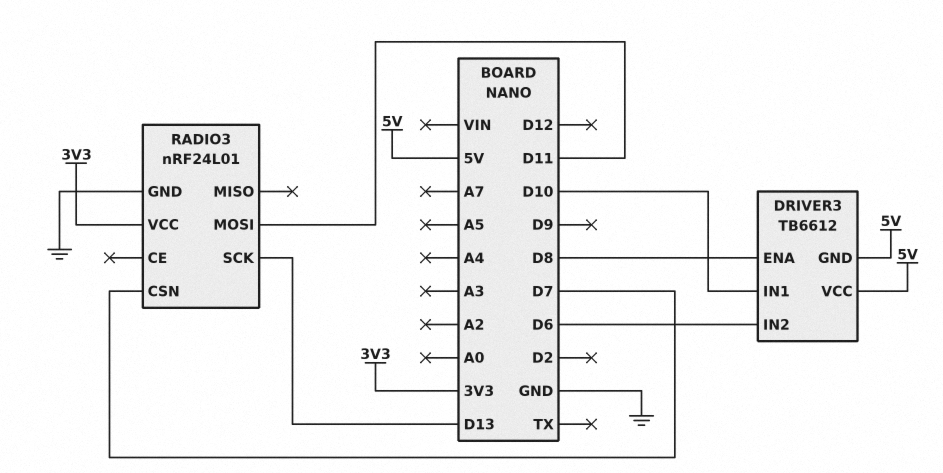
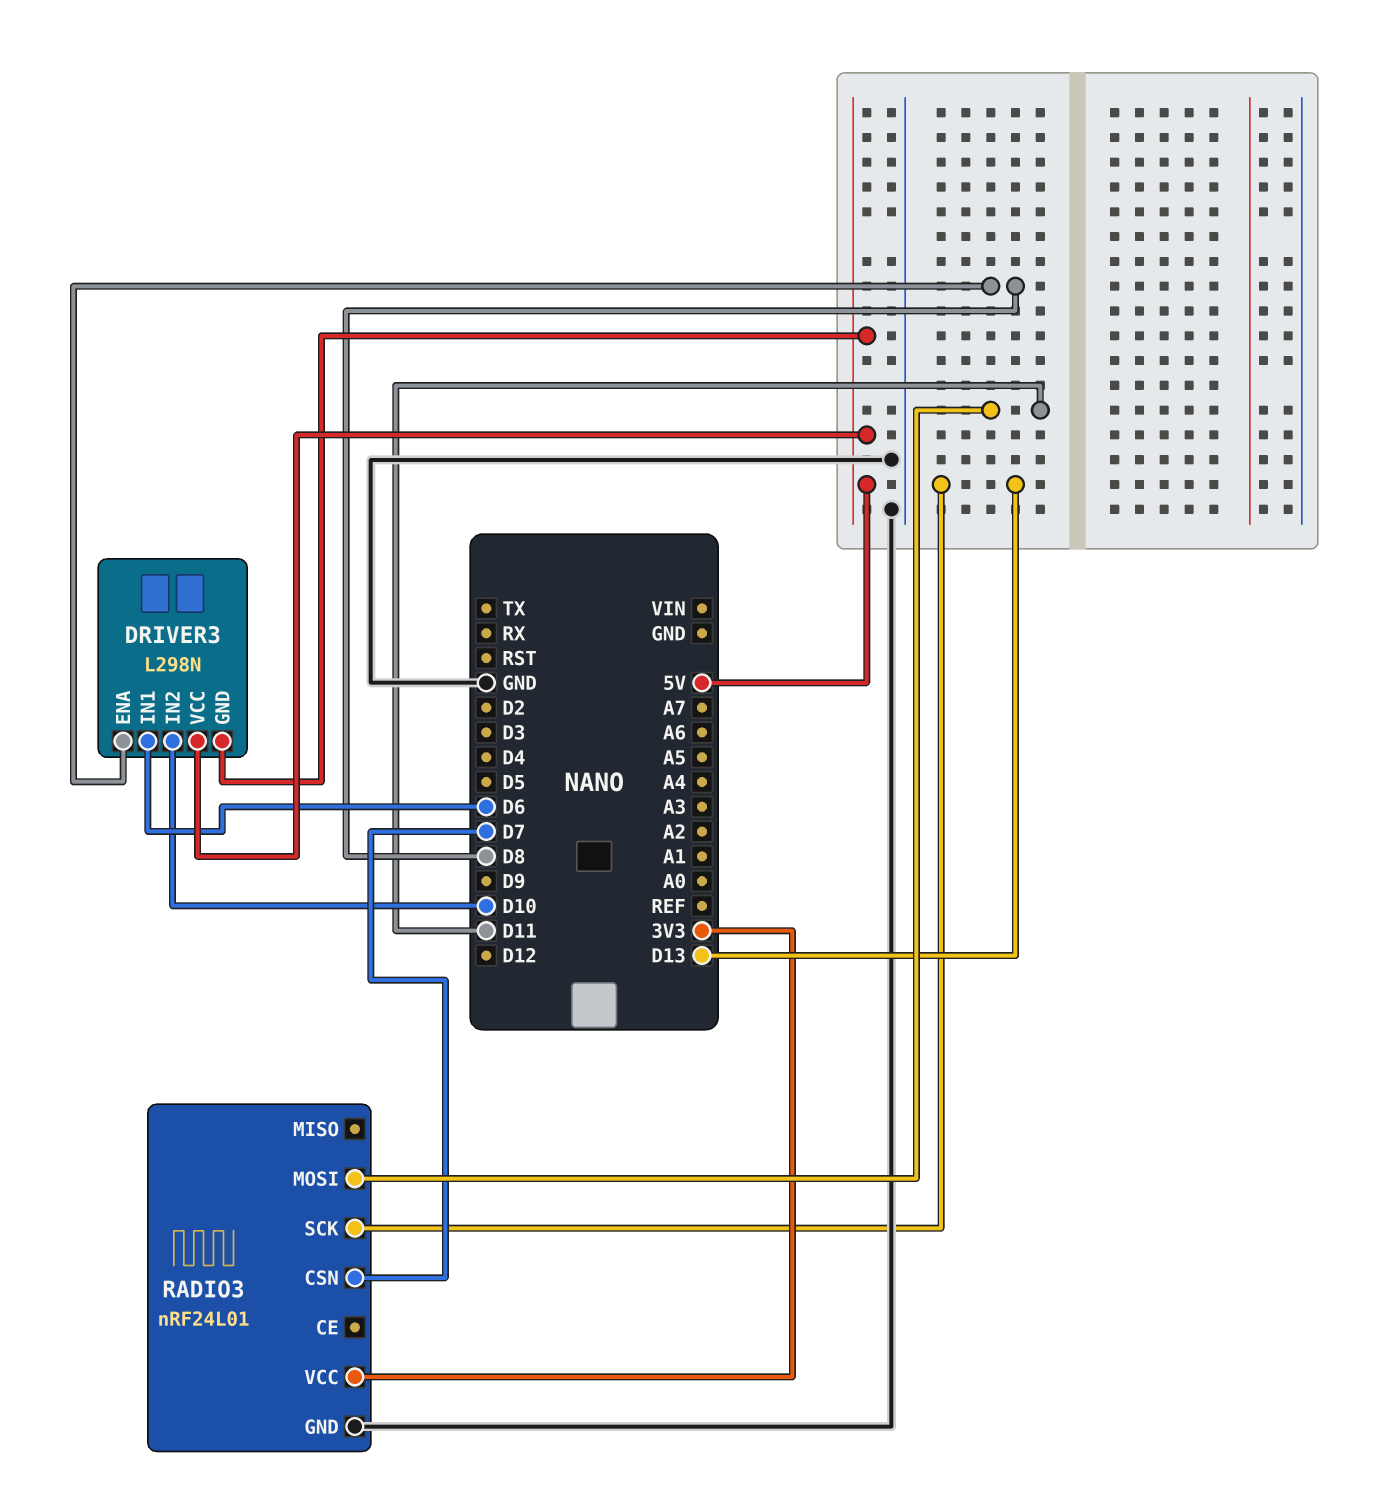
DRIVER3: TB6612 -> L298N
DRIVER3 pin IN1: D10 -> D6
DRIVER3 pin IN2: D6 -> D10

